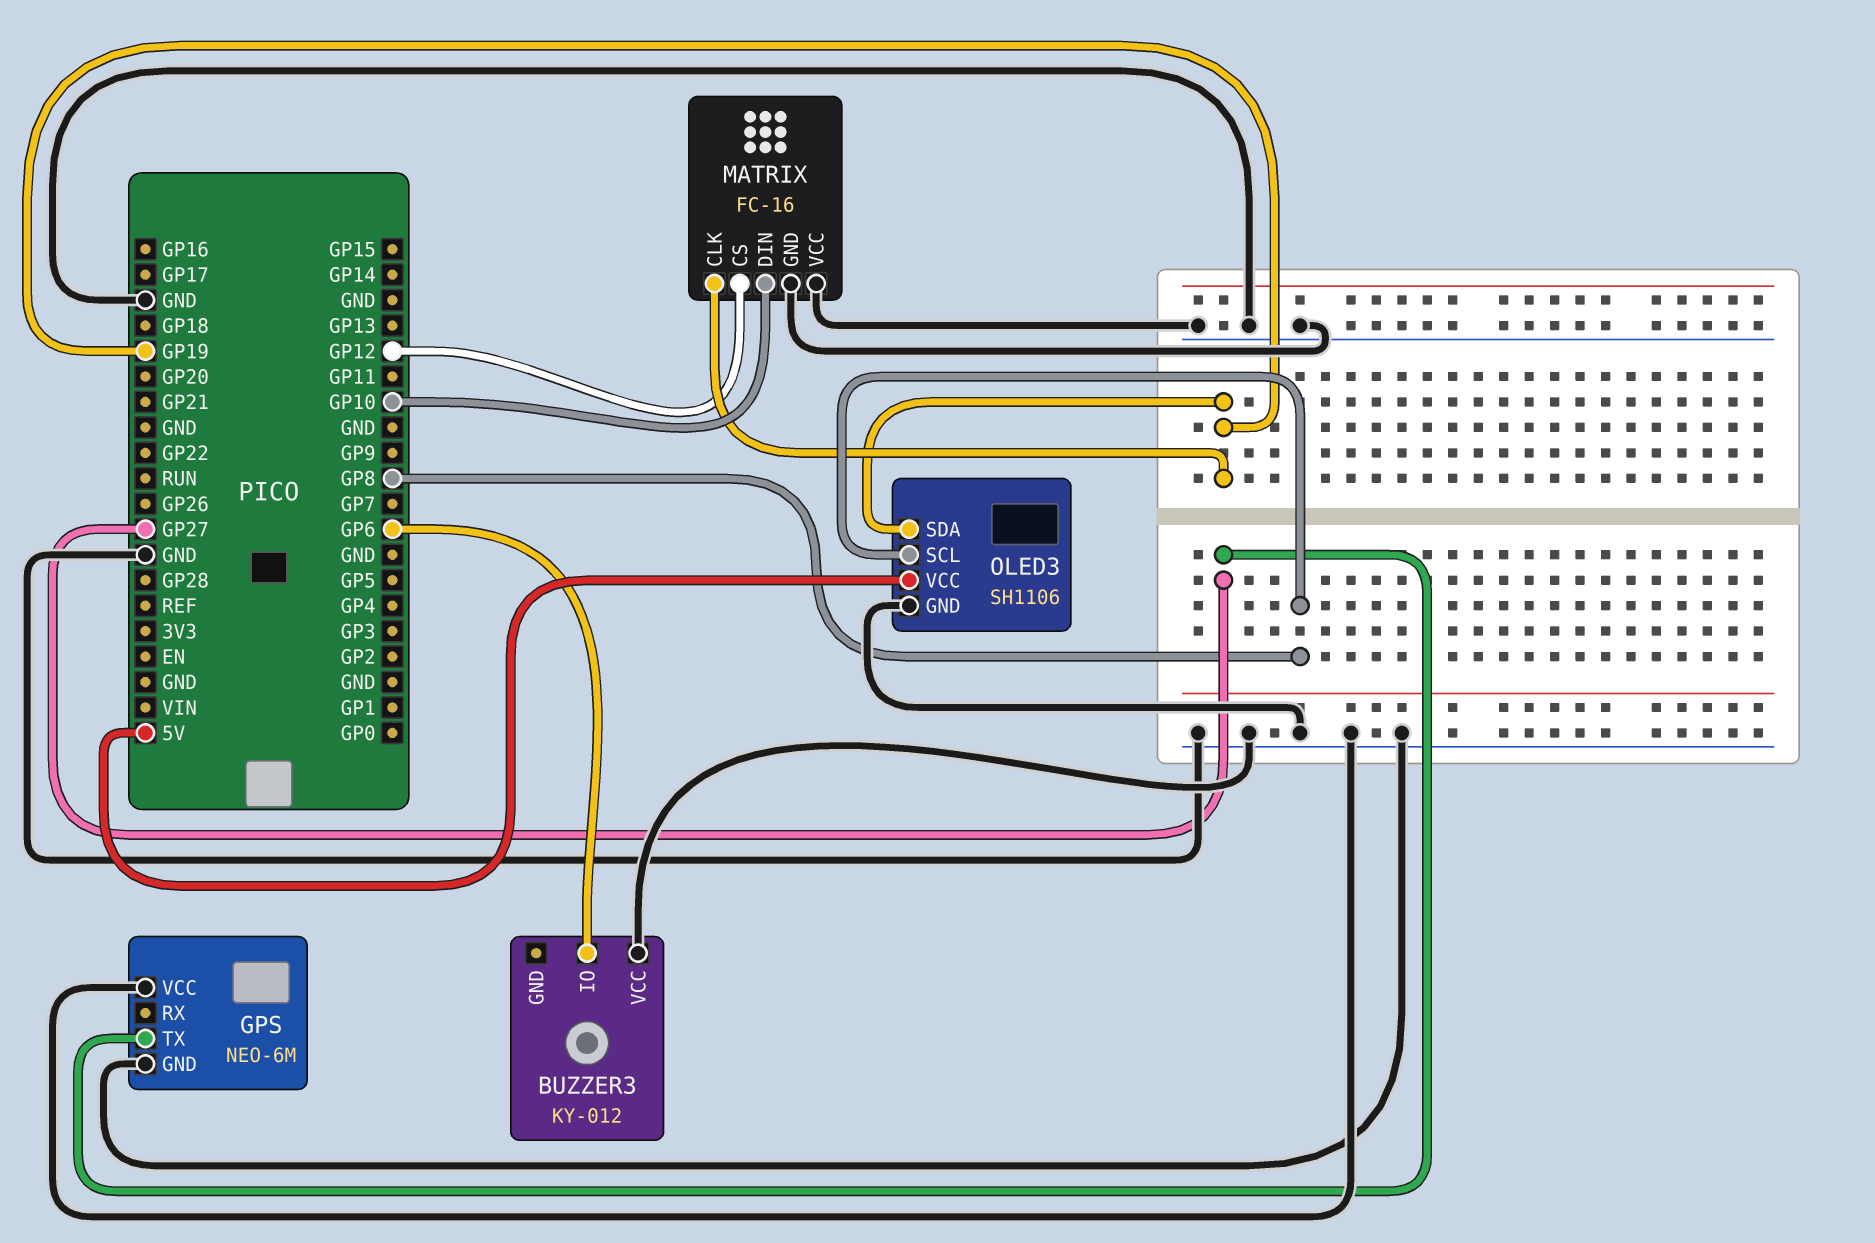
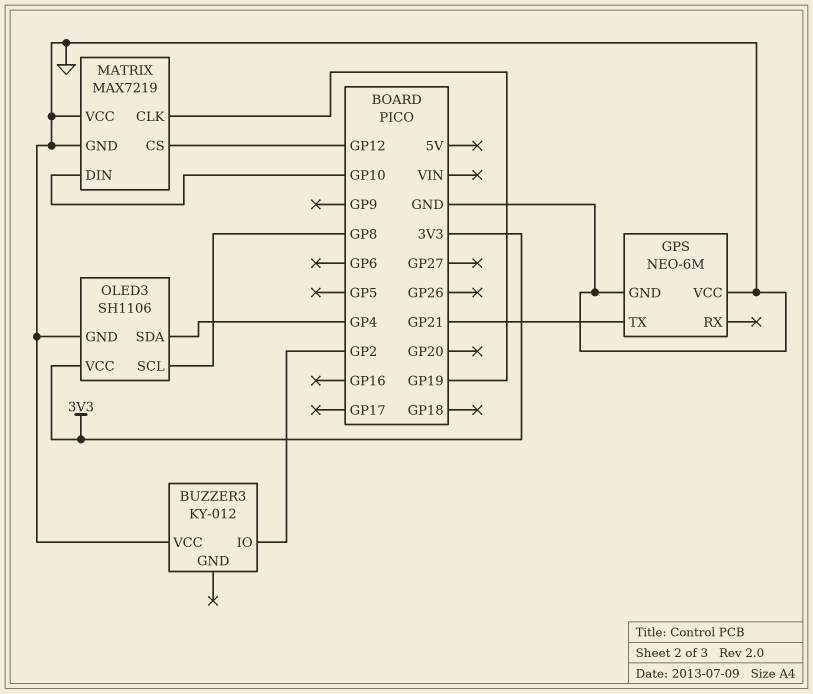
BUZZER3 pin IO: GP6 -> GP2
GPS pin TX: GP27 -> GP21
MATRIX: FC-16 -> MAX7219
OLED3 pin SDA: GP19 -> GP4
OLED3 pin VCC: 5V -> 3V3

